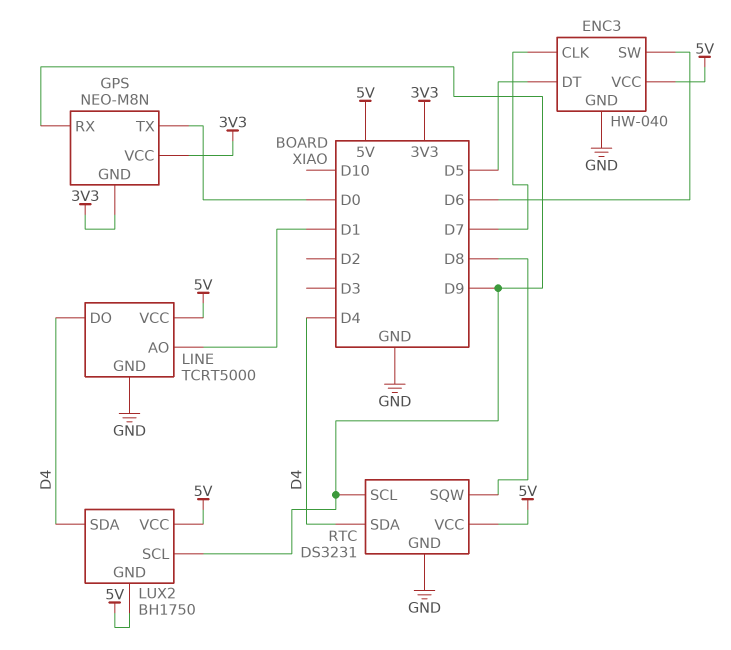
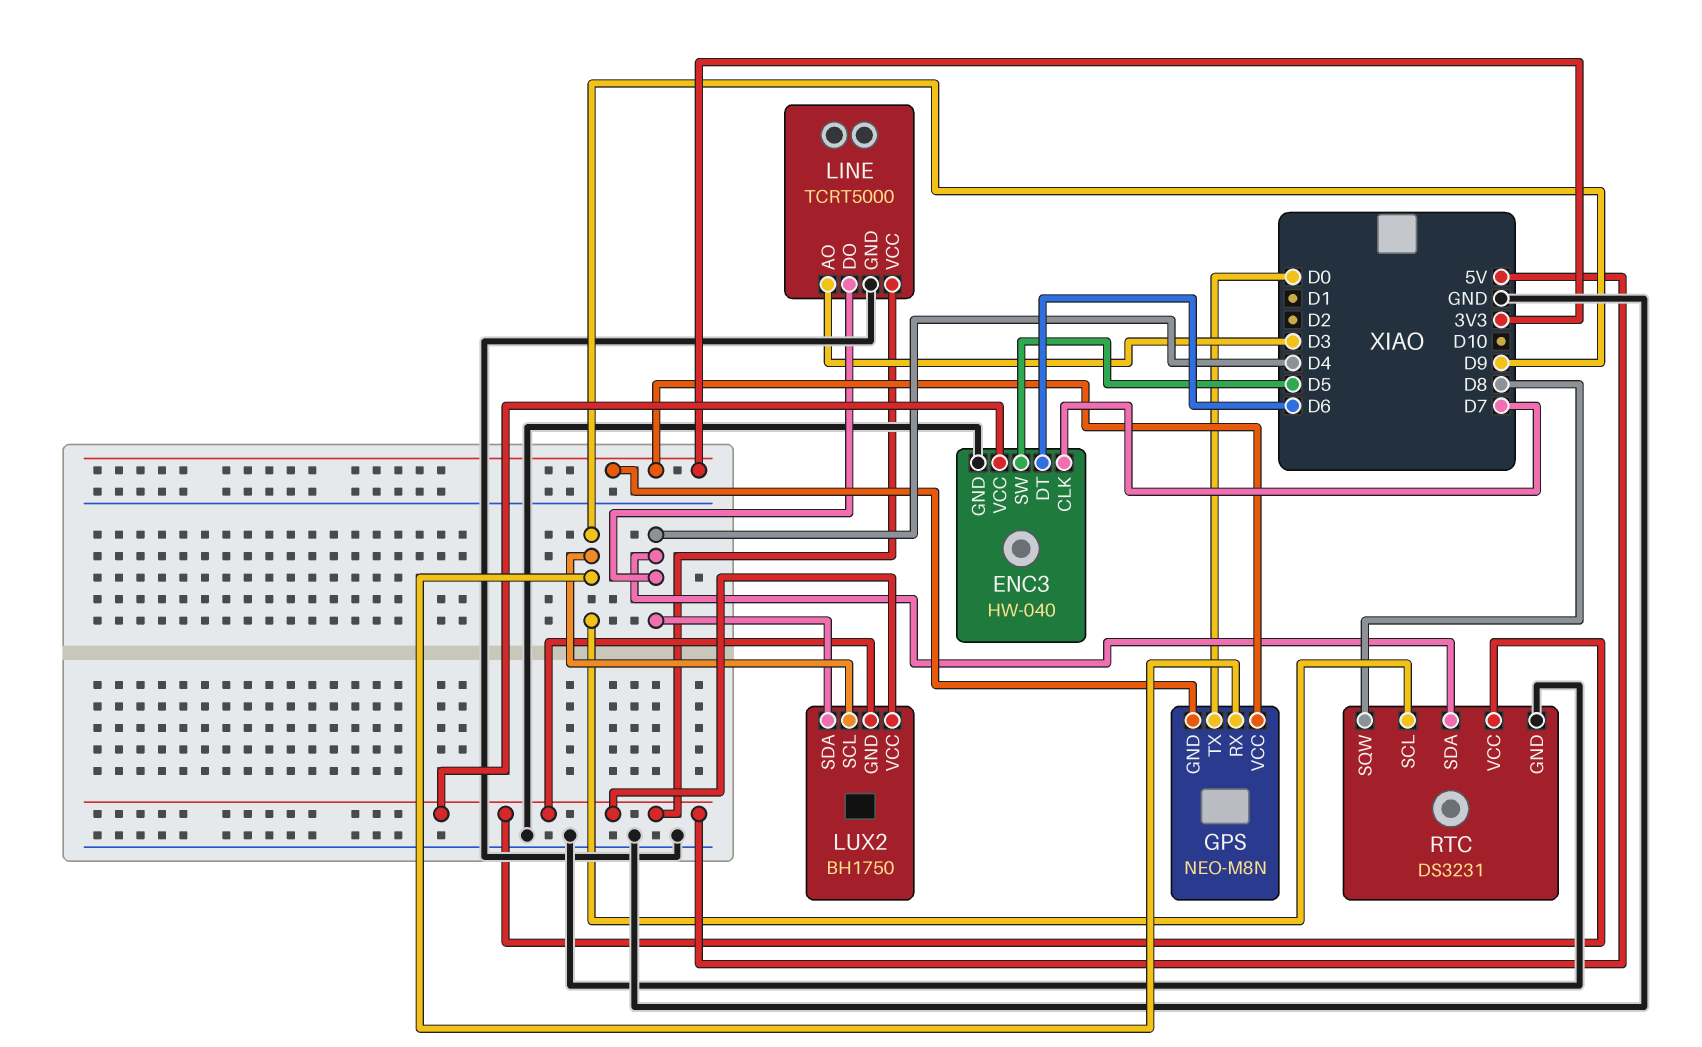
ENC3 pin DT: D5 -> D6
ENC3 pin SW: D6 -> D5
LINE pin AO: D1 -> D3

